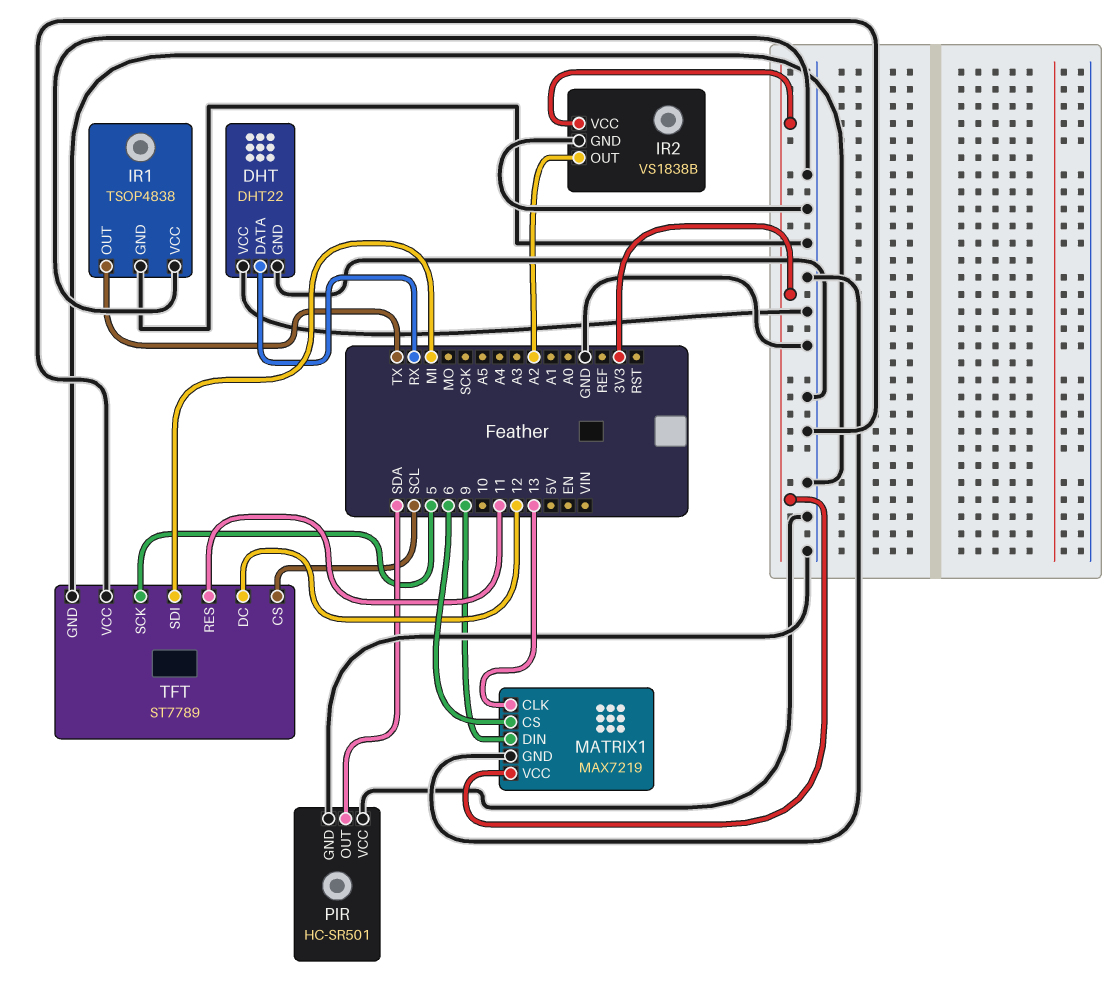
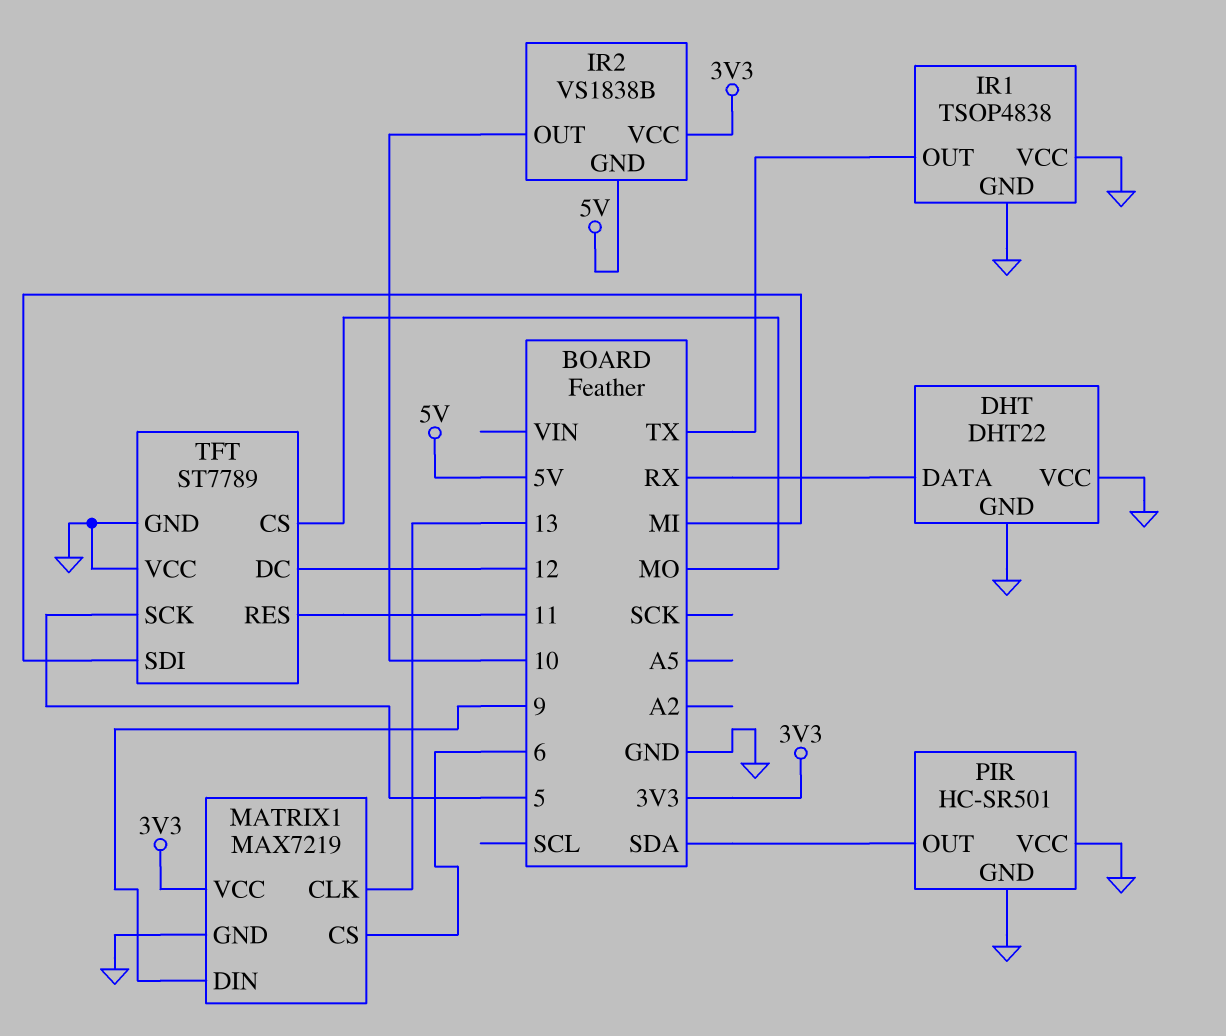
IR2 pin GND: GND -> 5V
IR2 pin OUT: A2 -> 10
TFT pin CS: SCL -> MO

